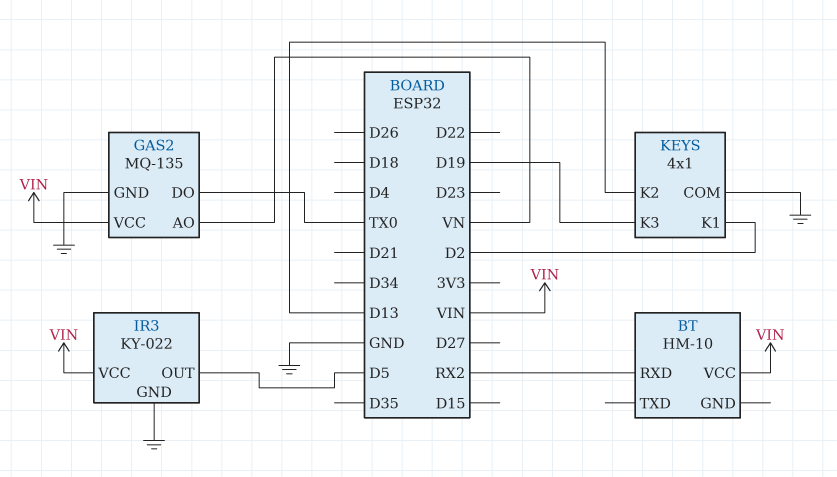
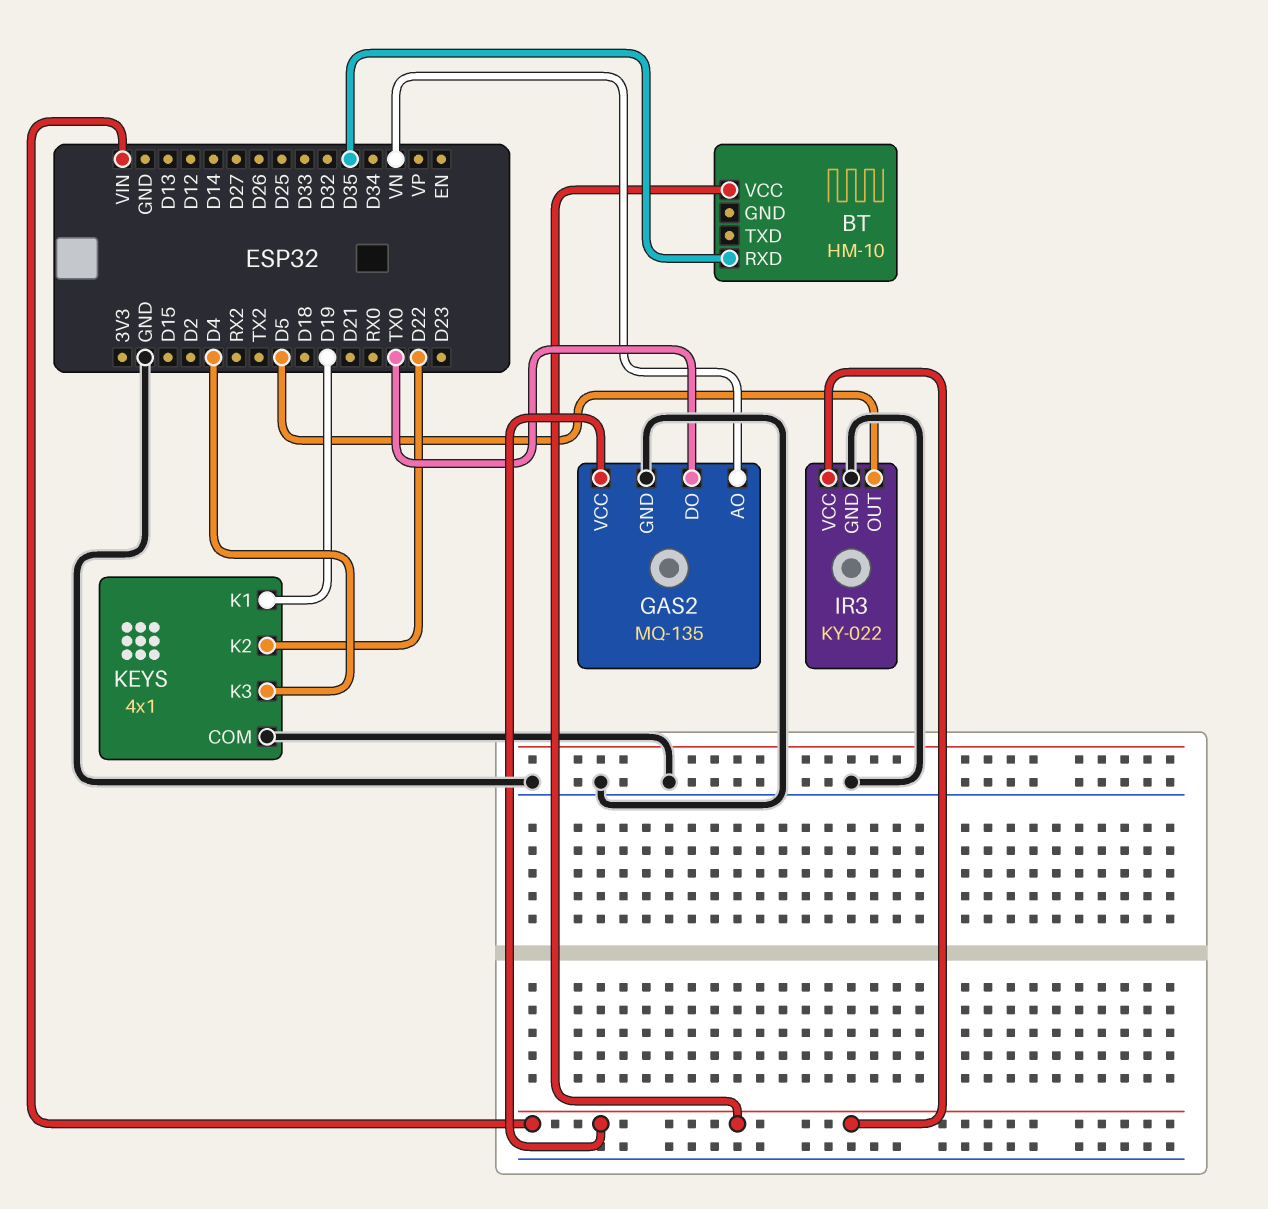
BT pin RXD: RX2 -> D35
KEYS pin K1: D2 -> D19
KEYS pin K2: D13 -> D22
KEYS pin K3: D19 -> D4

